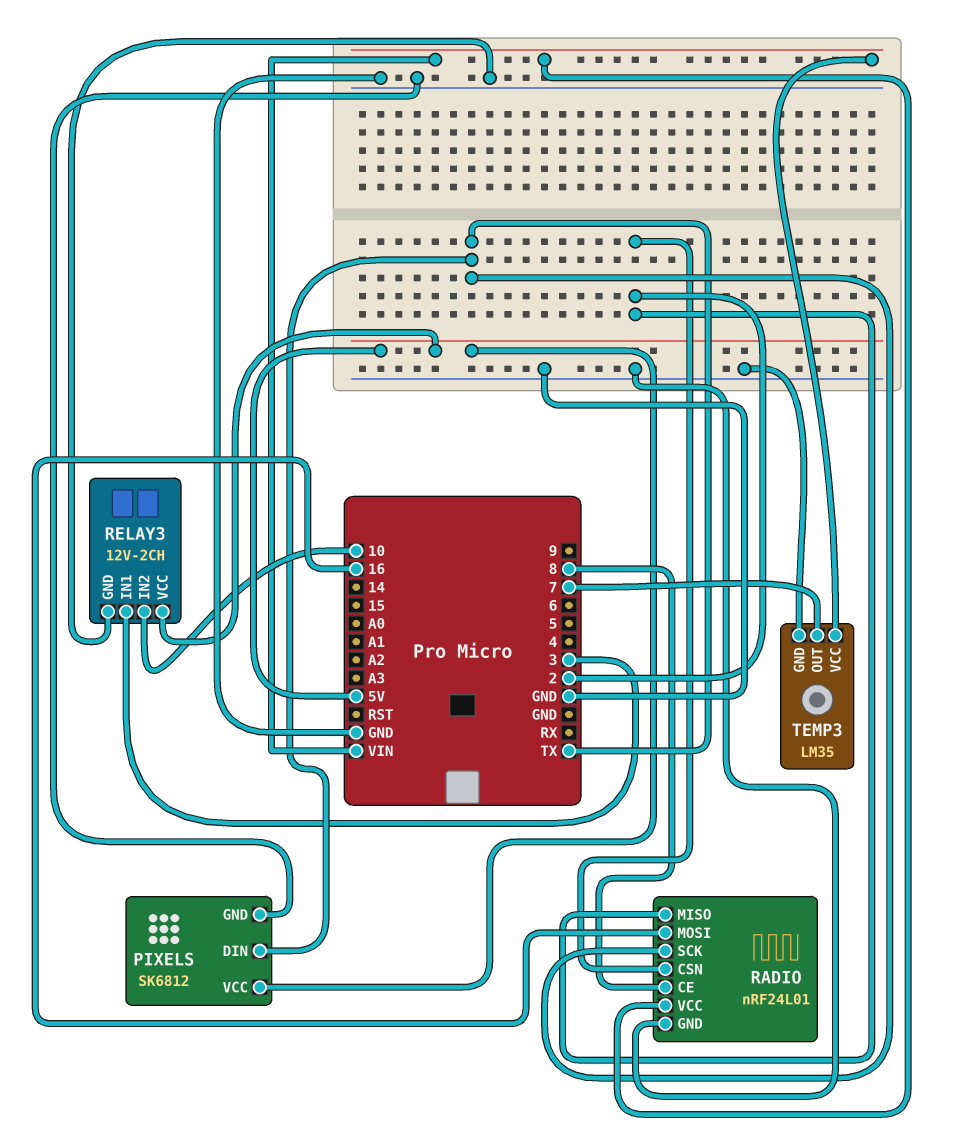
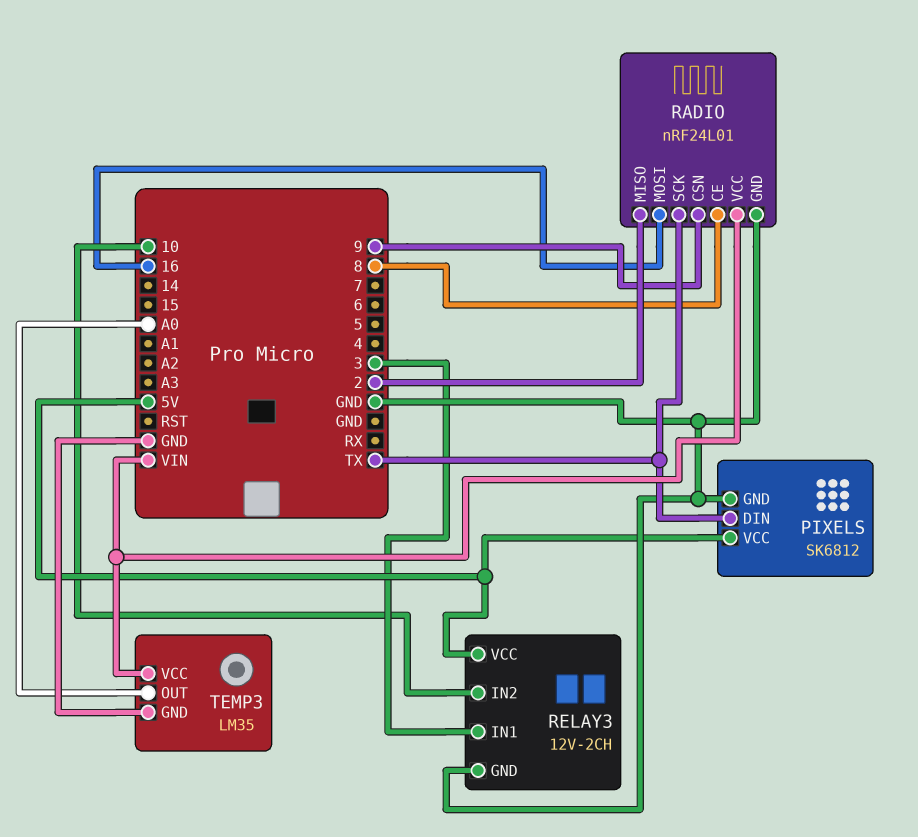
RADIO pin CSN: 2 -> 9
TEMP3 pin OUT: 7 -> A0

